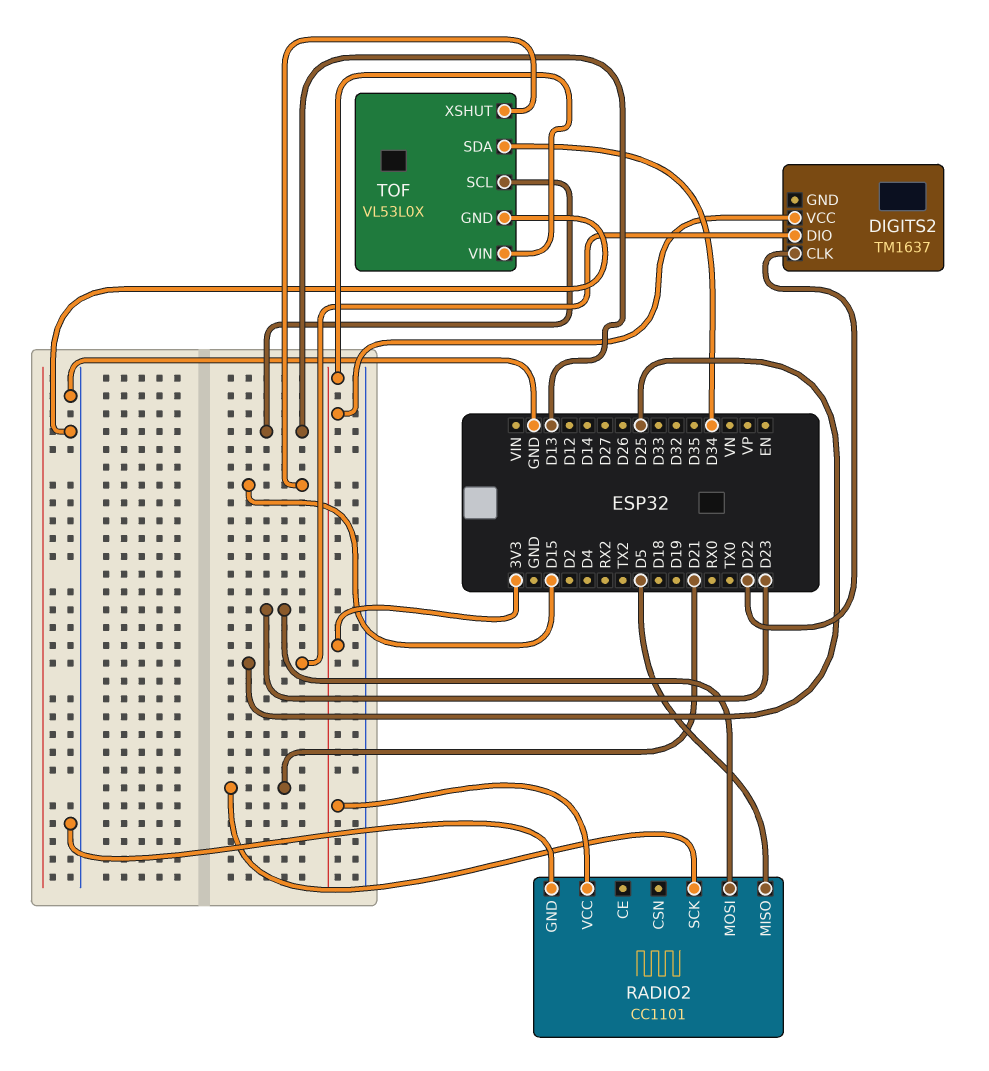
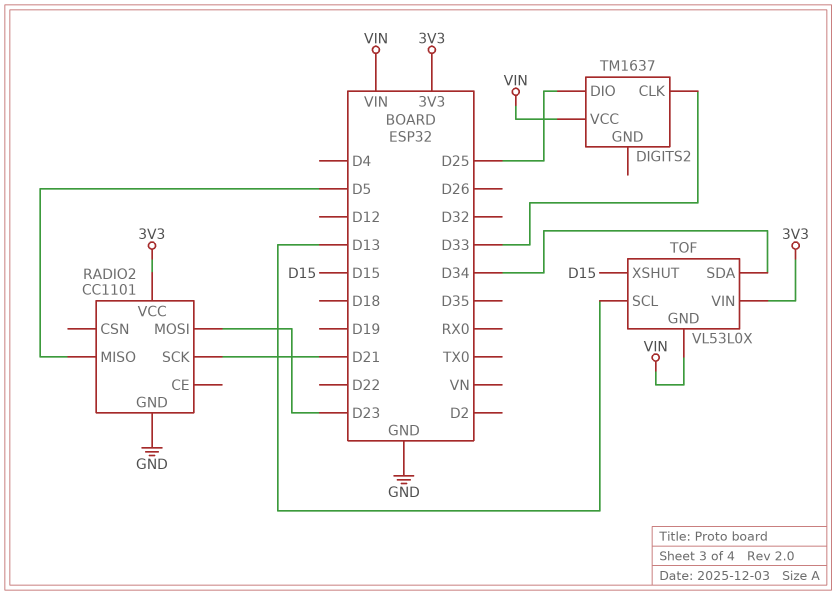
DIGITS2 pin CLK: D22 -> D33
DIGITS2 pin VCC: 3V3 -> VIN
TOF pin GND: GND -> VIN

